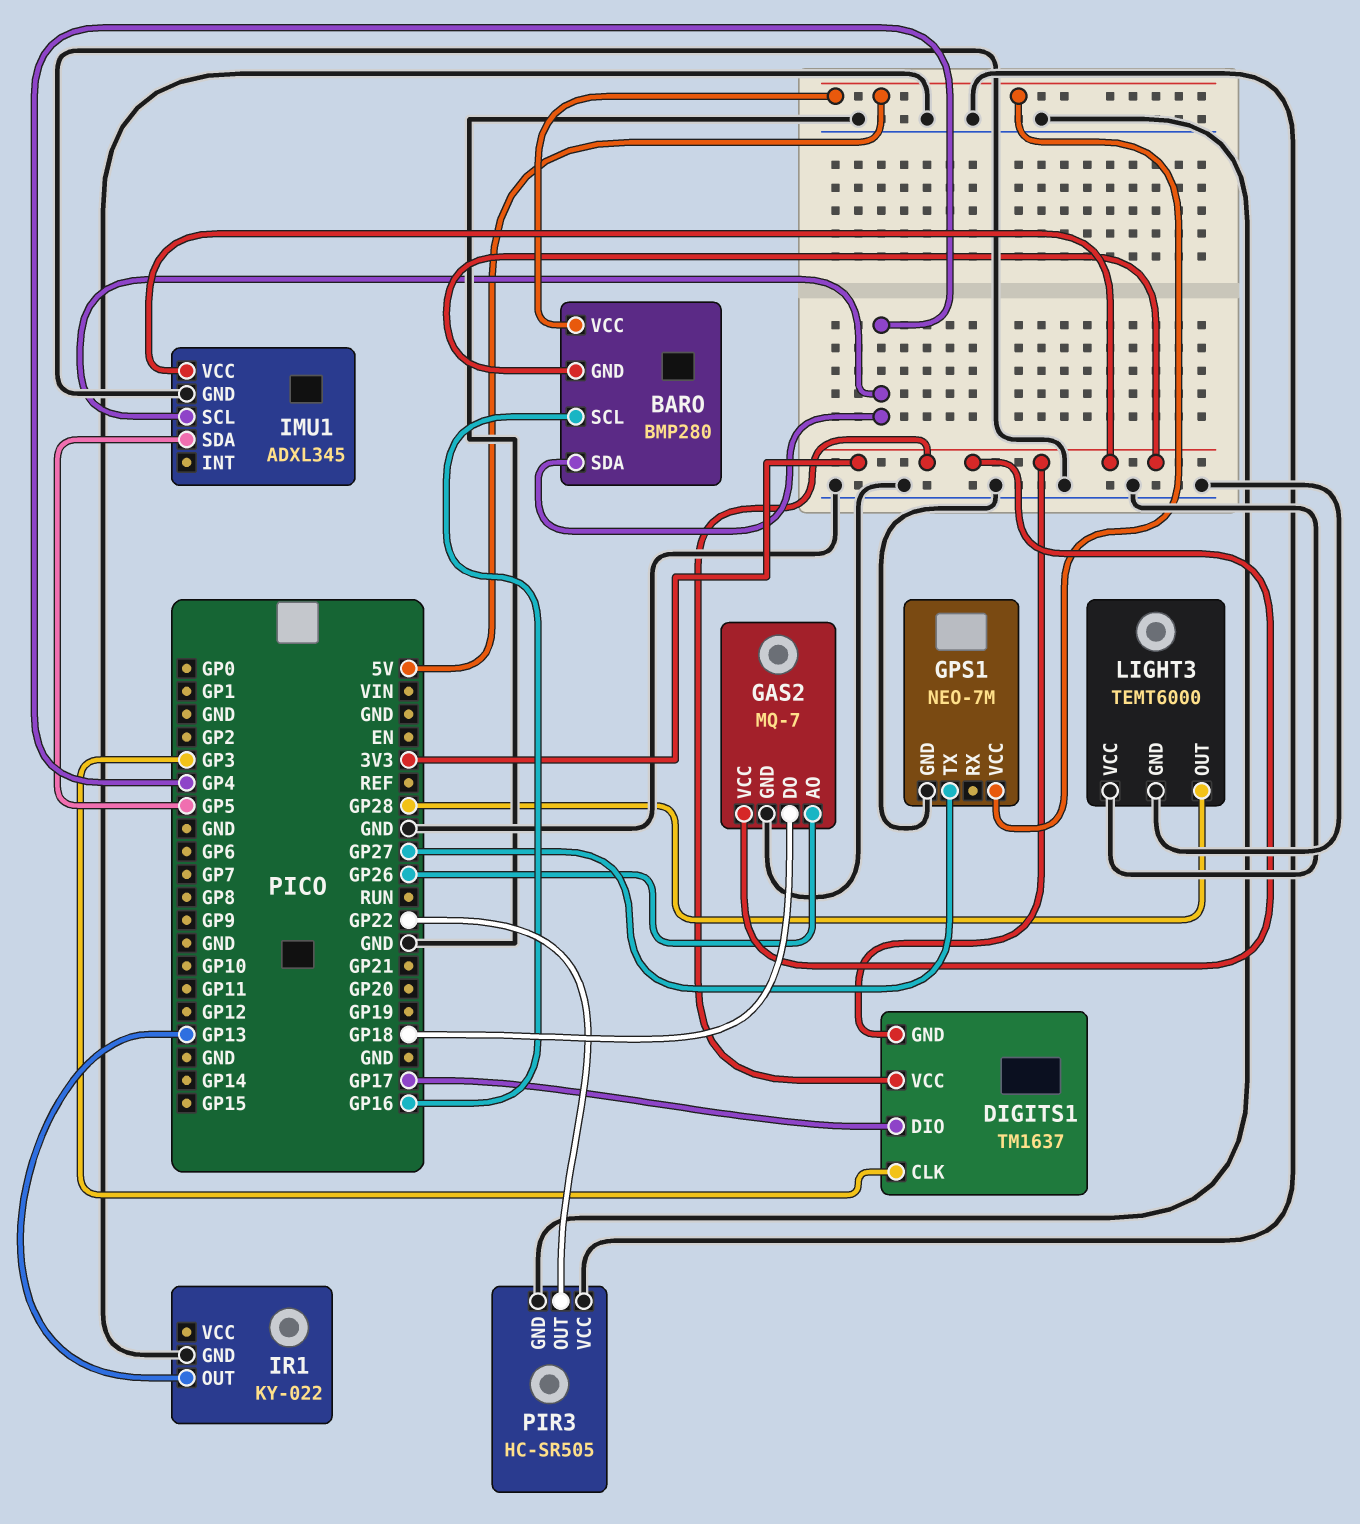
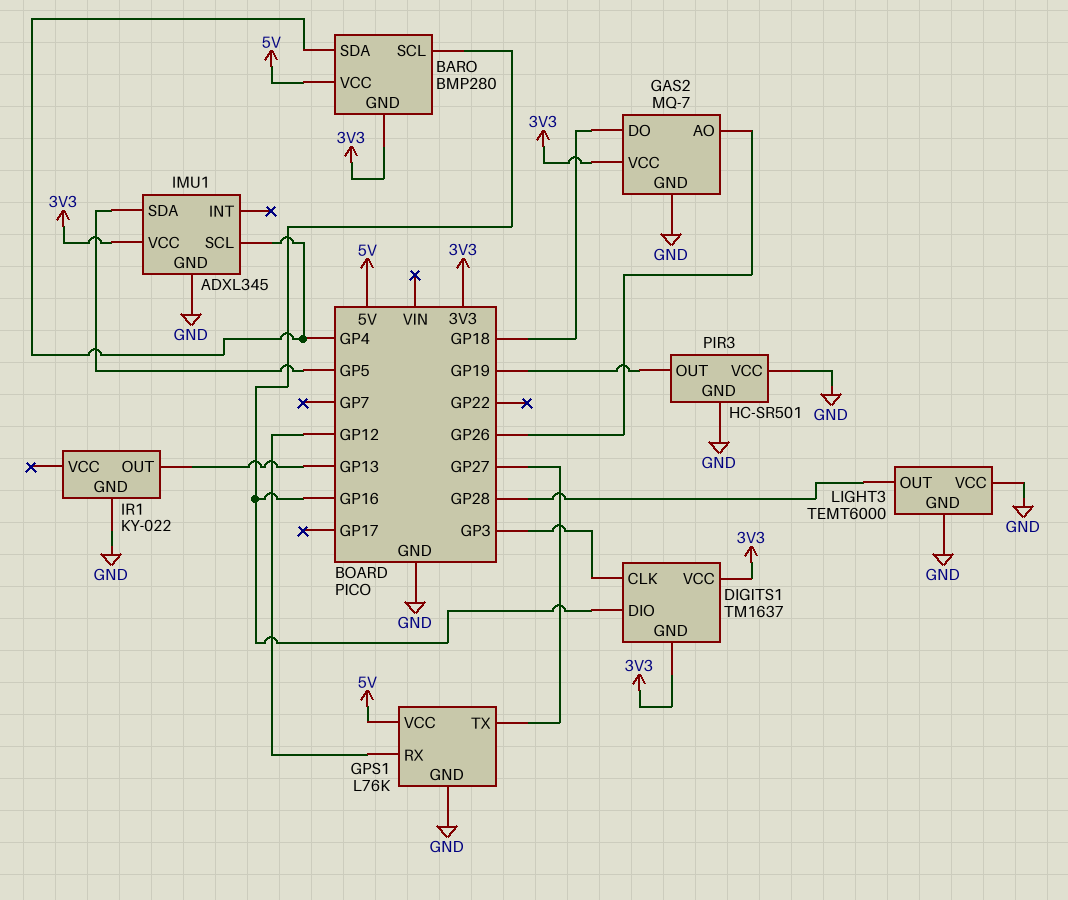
DIGITS1 pin DIO: GP17 -> GP16
GPS1: NEO-7M -> L76K
GPS1 pin RX: none -> GP12
PIR3: HC-SR505 -> HC-SR501
PIR3 pin OUT: GP22 -> GP19

